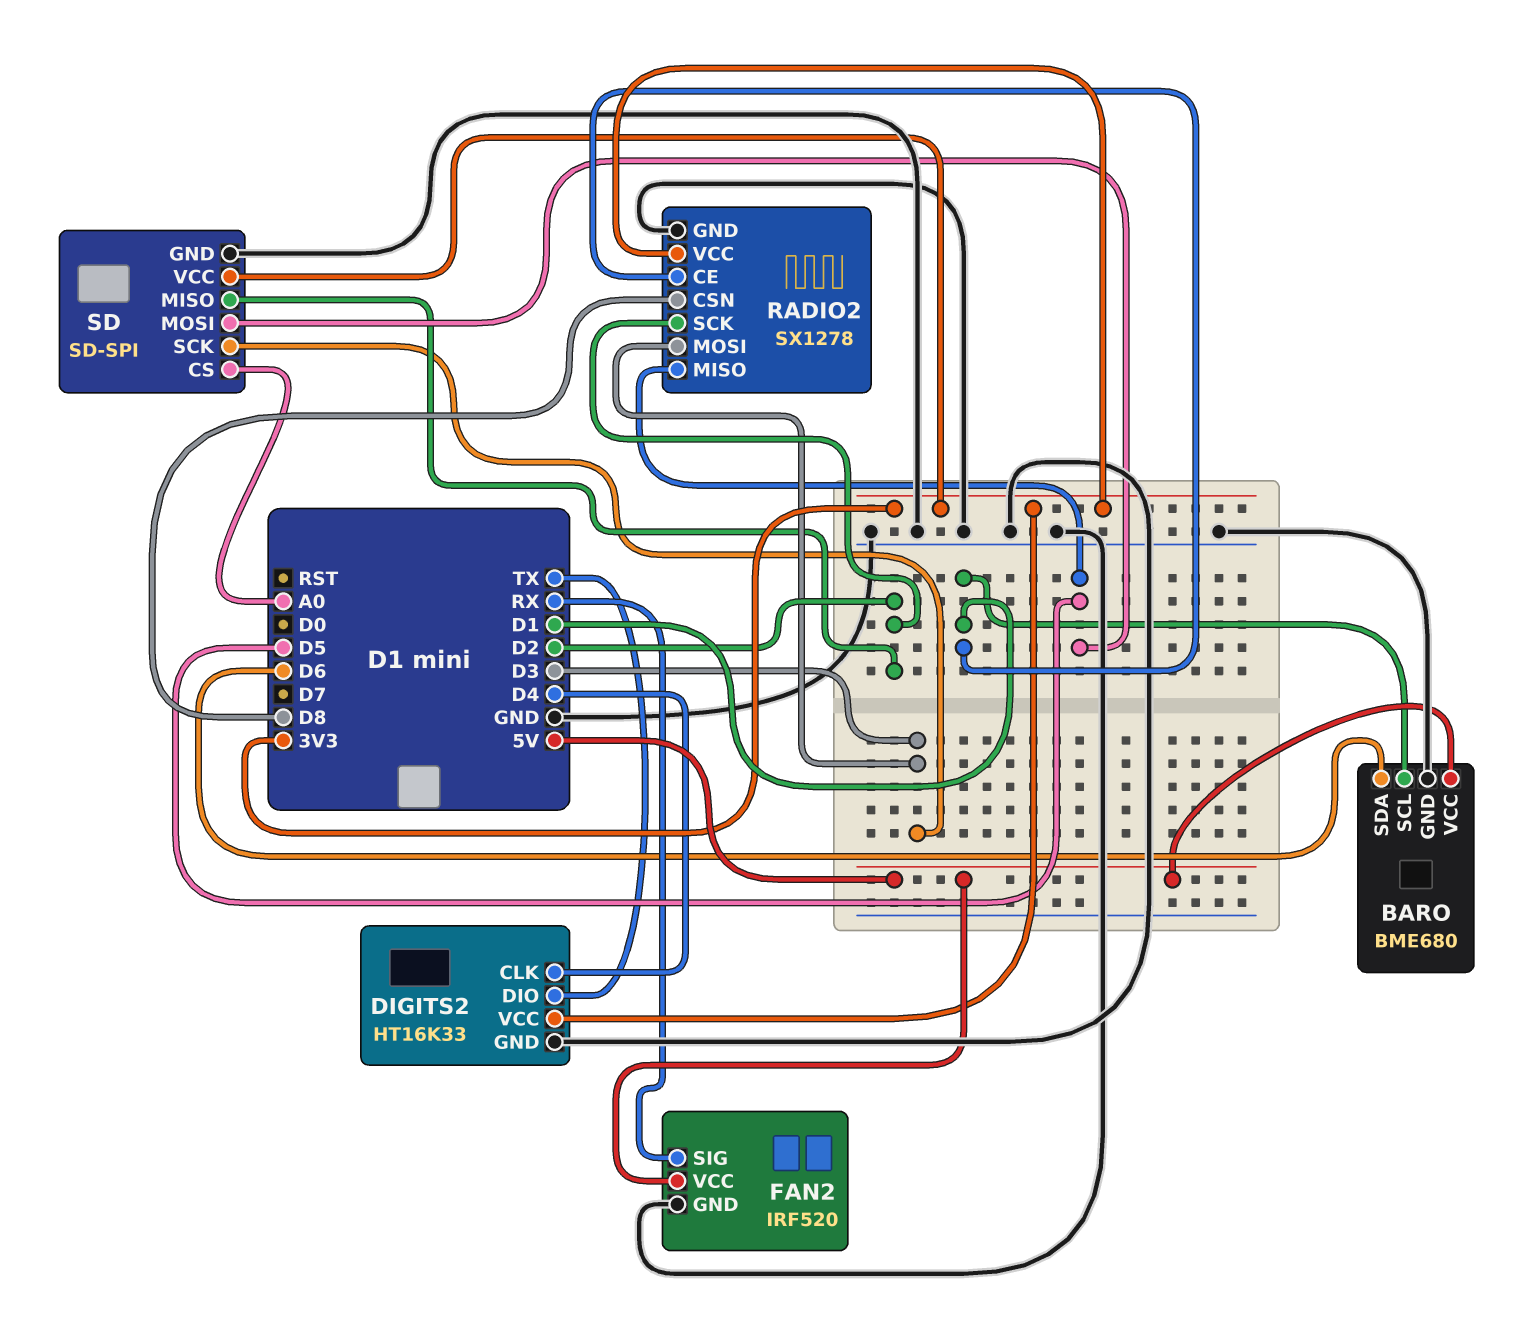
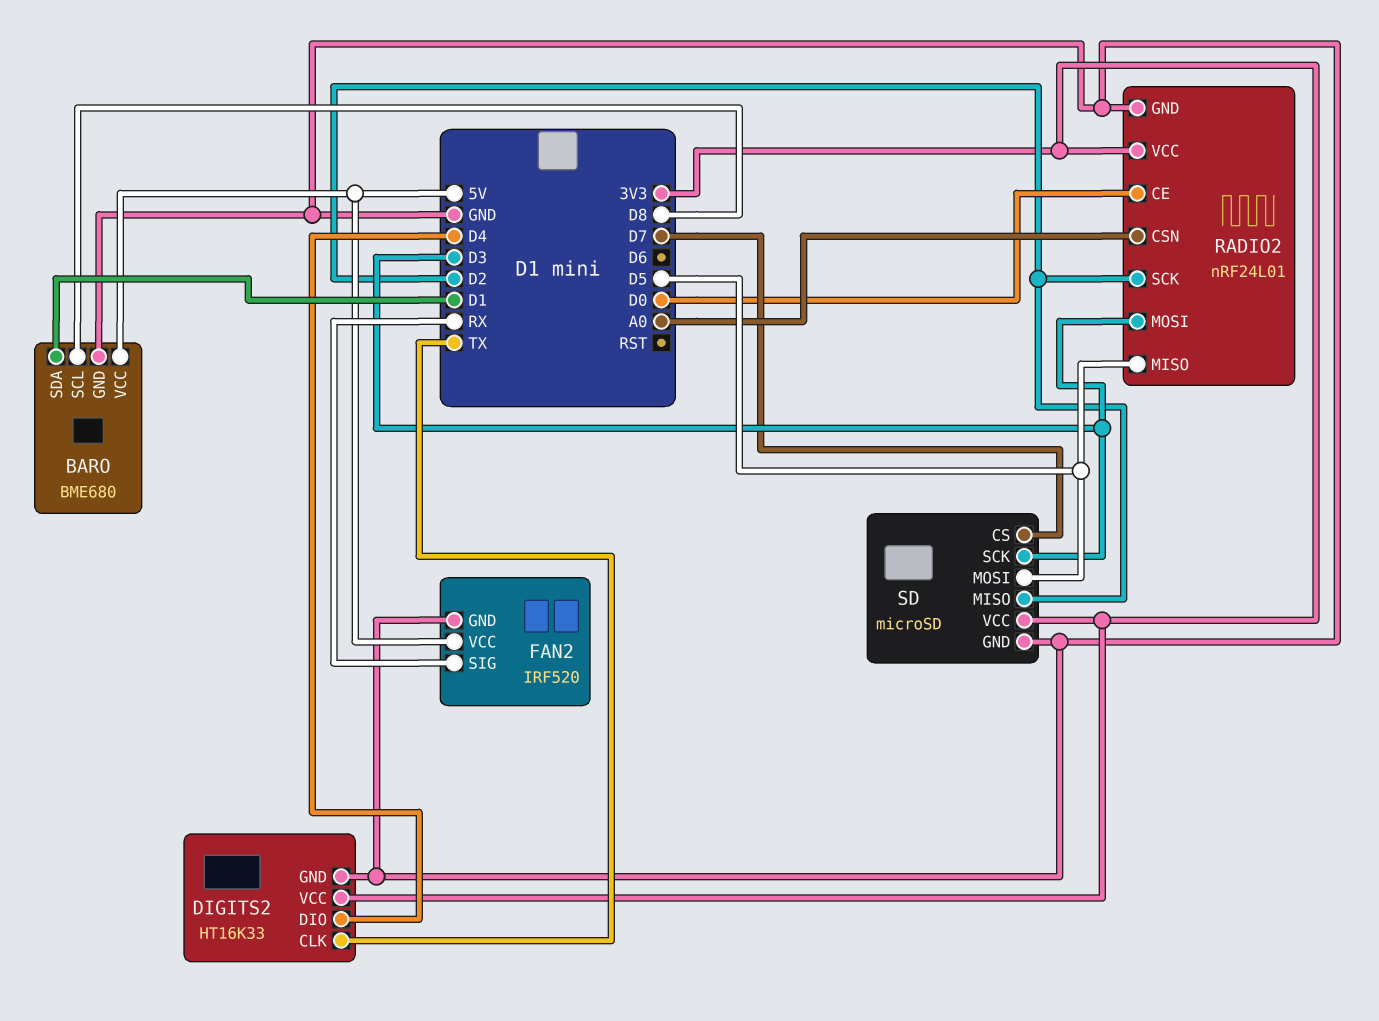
BARO pin SCL: D1 -> D8
BARO pin SDA: D6 -> D1
DIGITS2 pin CLK: D4 -> TX
DIGITS2 pin DIO: TX -> D4
RADIO2: SX1278 -> nRF24L01
RADIO2 pin CE: D1 -> D0
RADIO2 pin CSN: D8 -> A0
SD: SD-SPI -> microSD
SD pin CS: A0 -> D7

